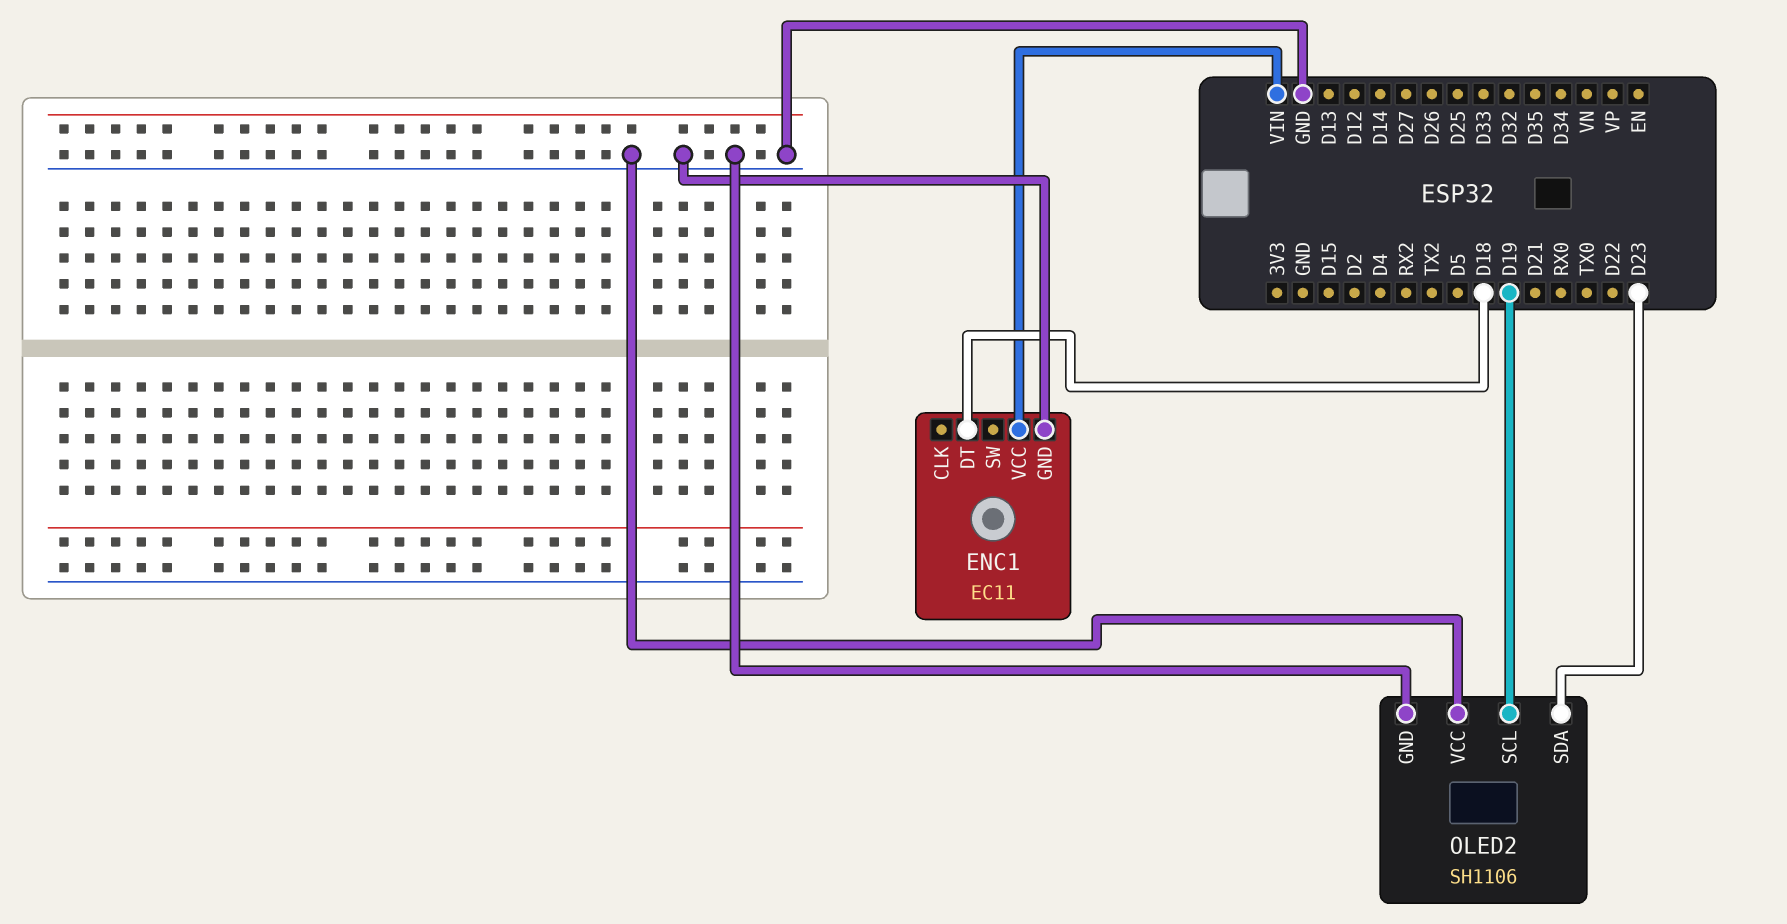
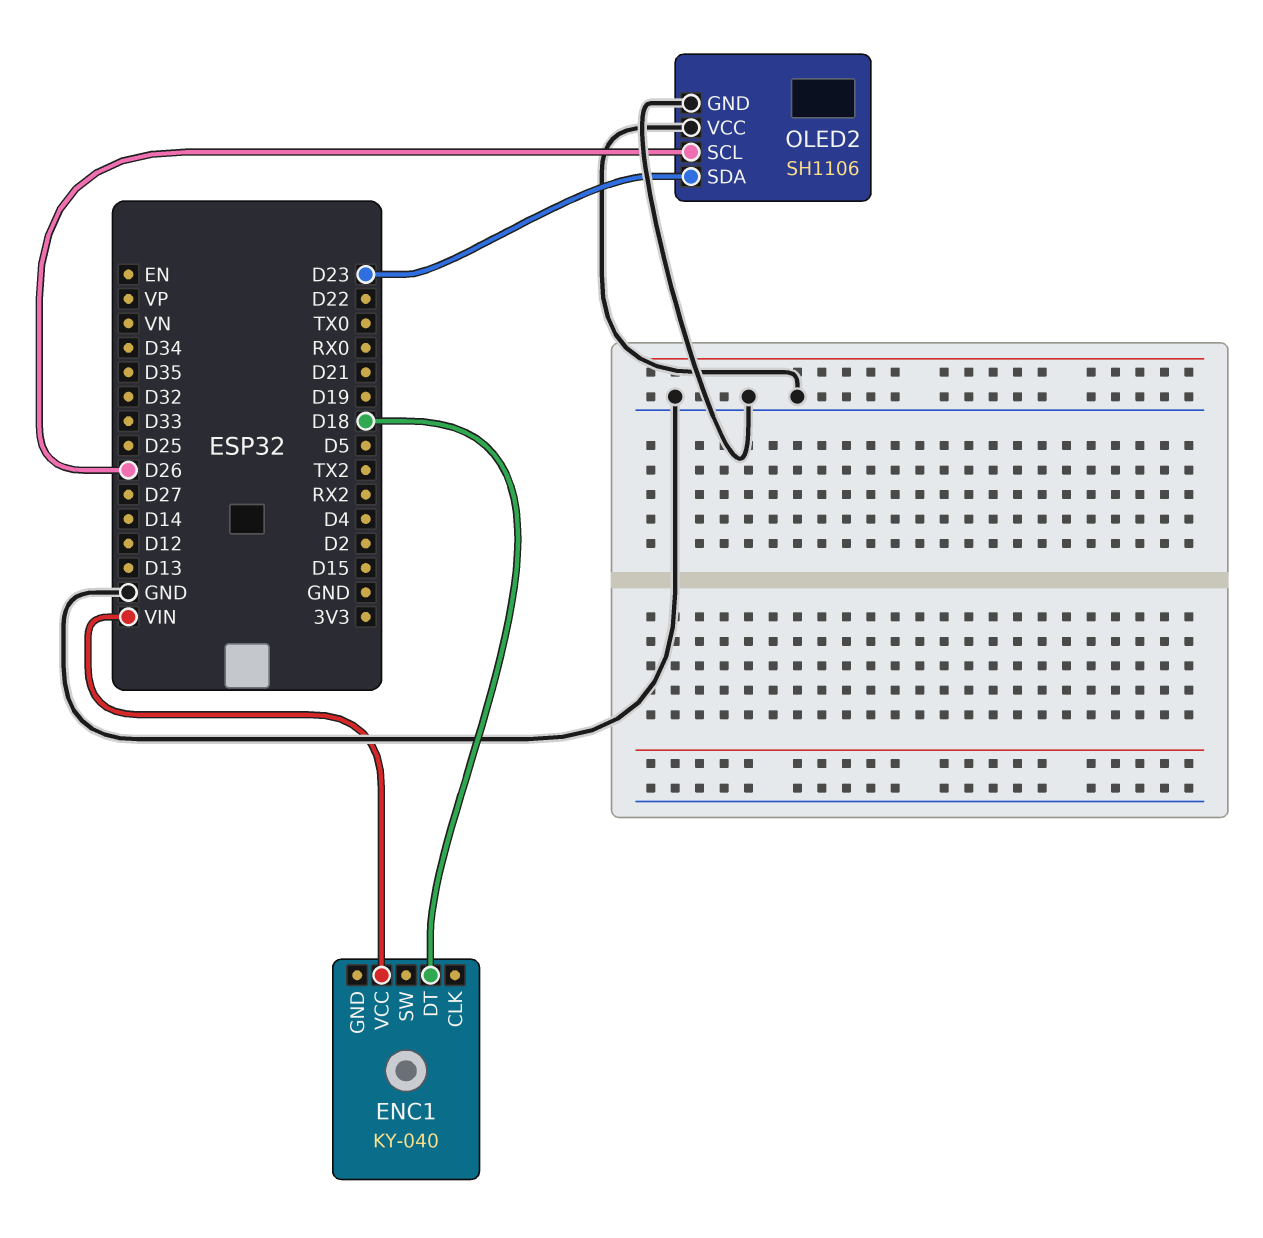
ENC1: EC11 -> KY-040
ENC1 pin GND: GND -> none
OLED2 pin SCL: D19 -> D26

